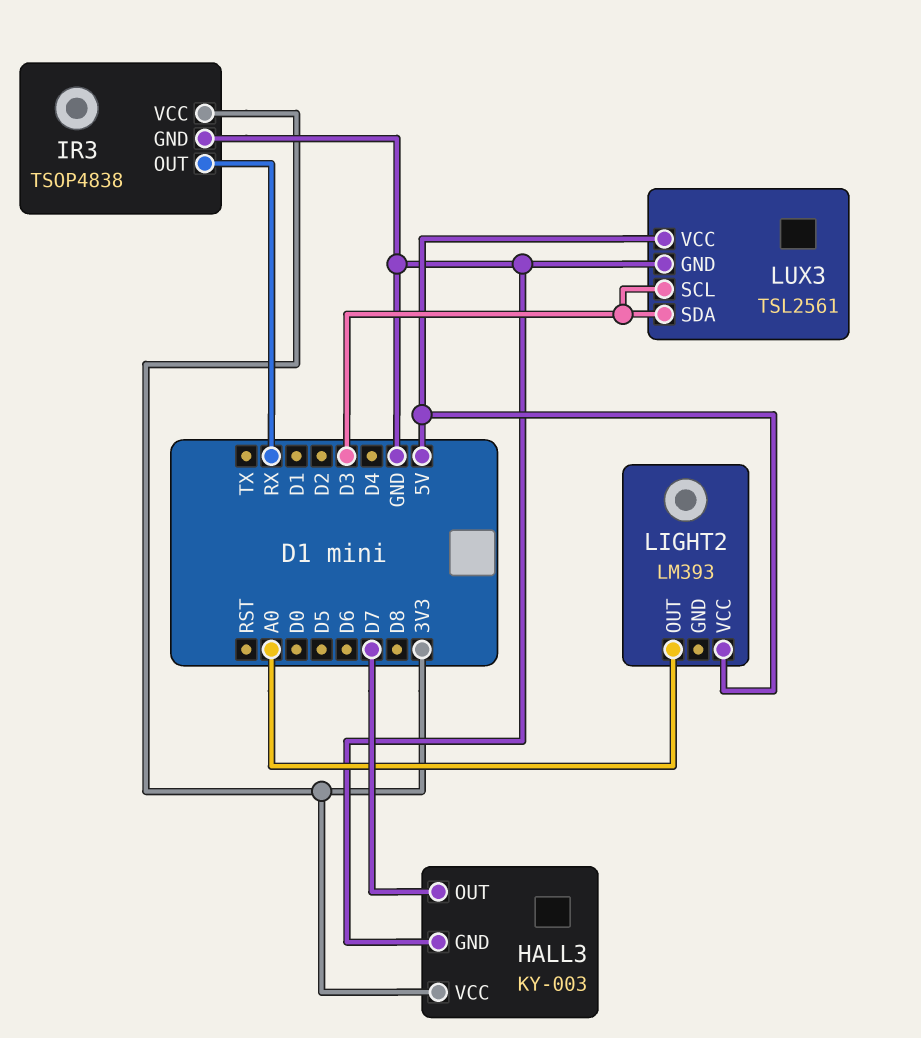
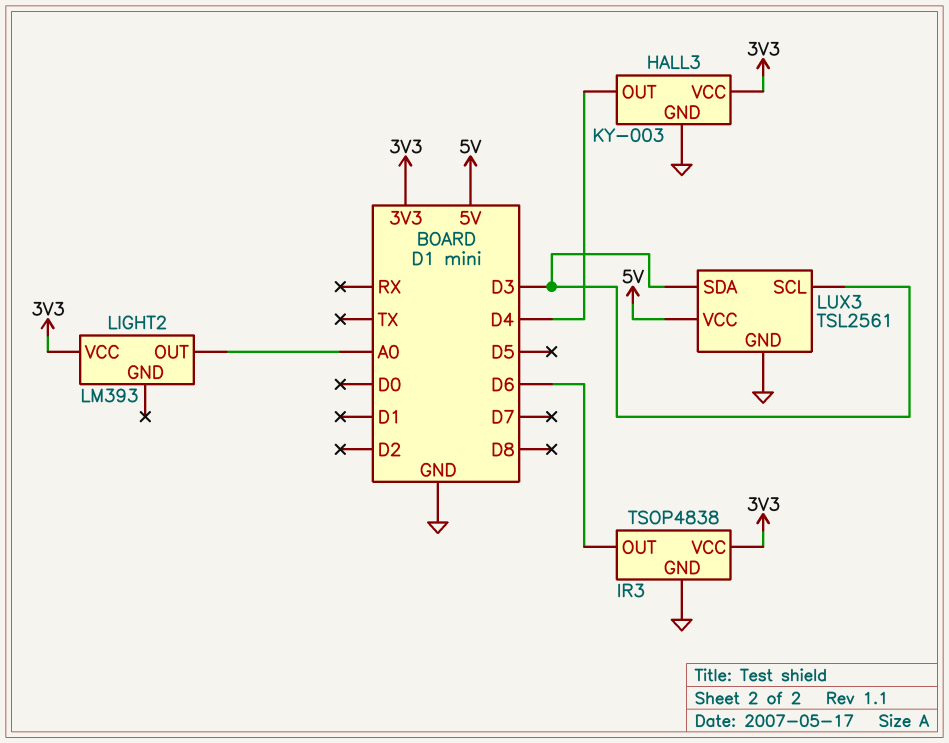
HALL3 pin OUT: D7 -> D4
IR3 pin OUT: RX -> D6
LIGHT2 pin VCC: 5V -> 3V3

